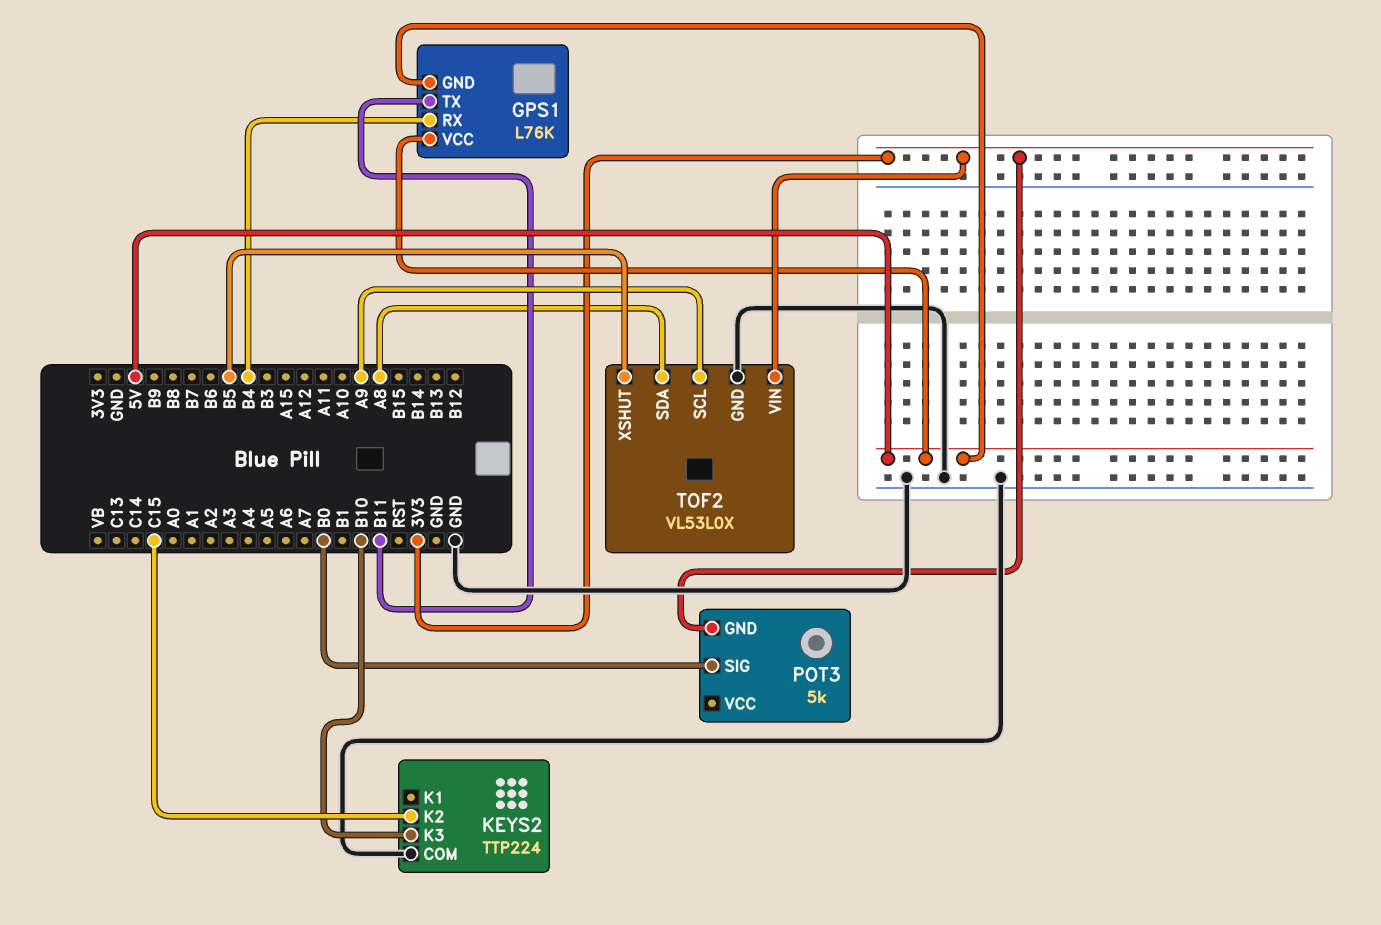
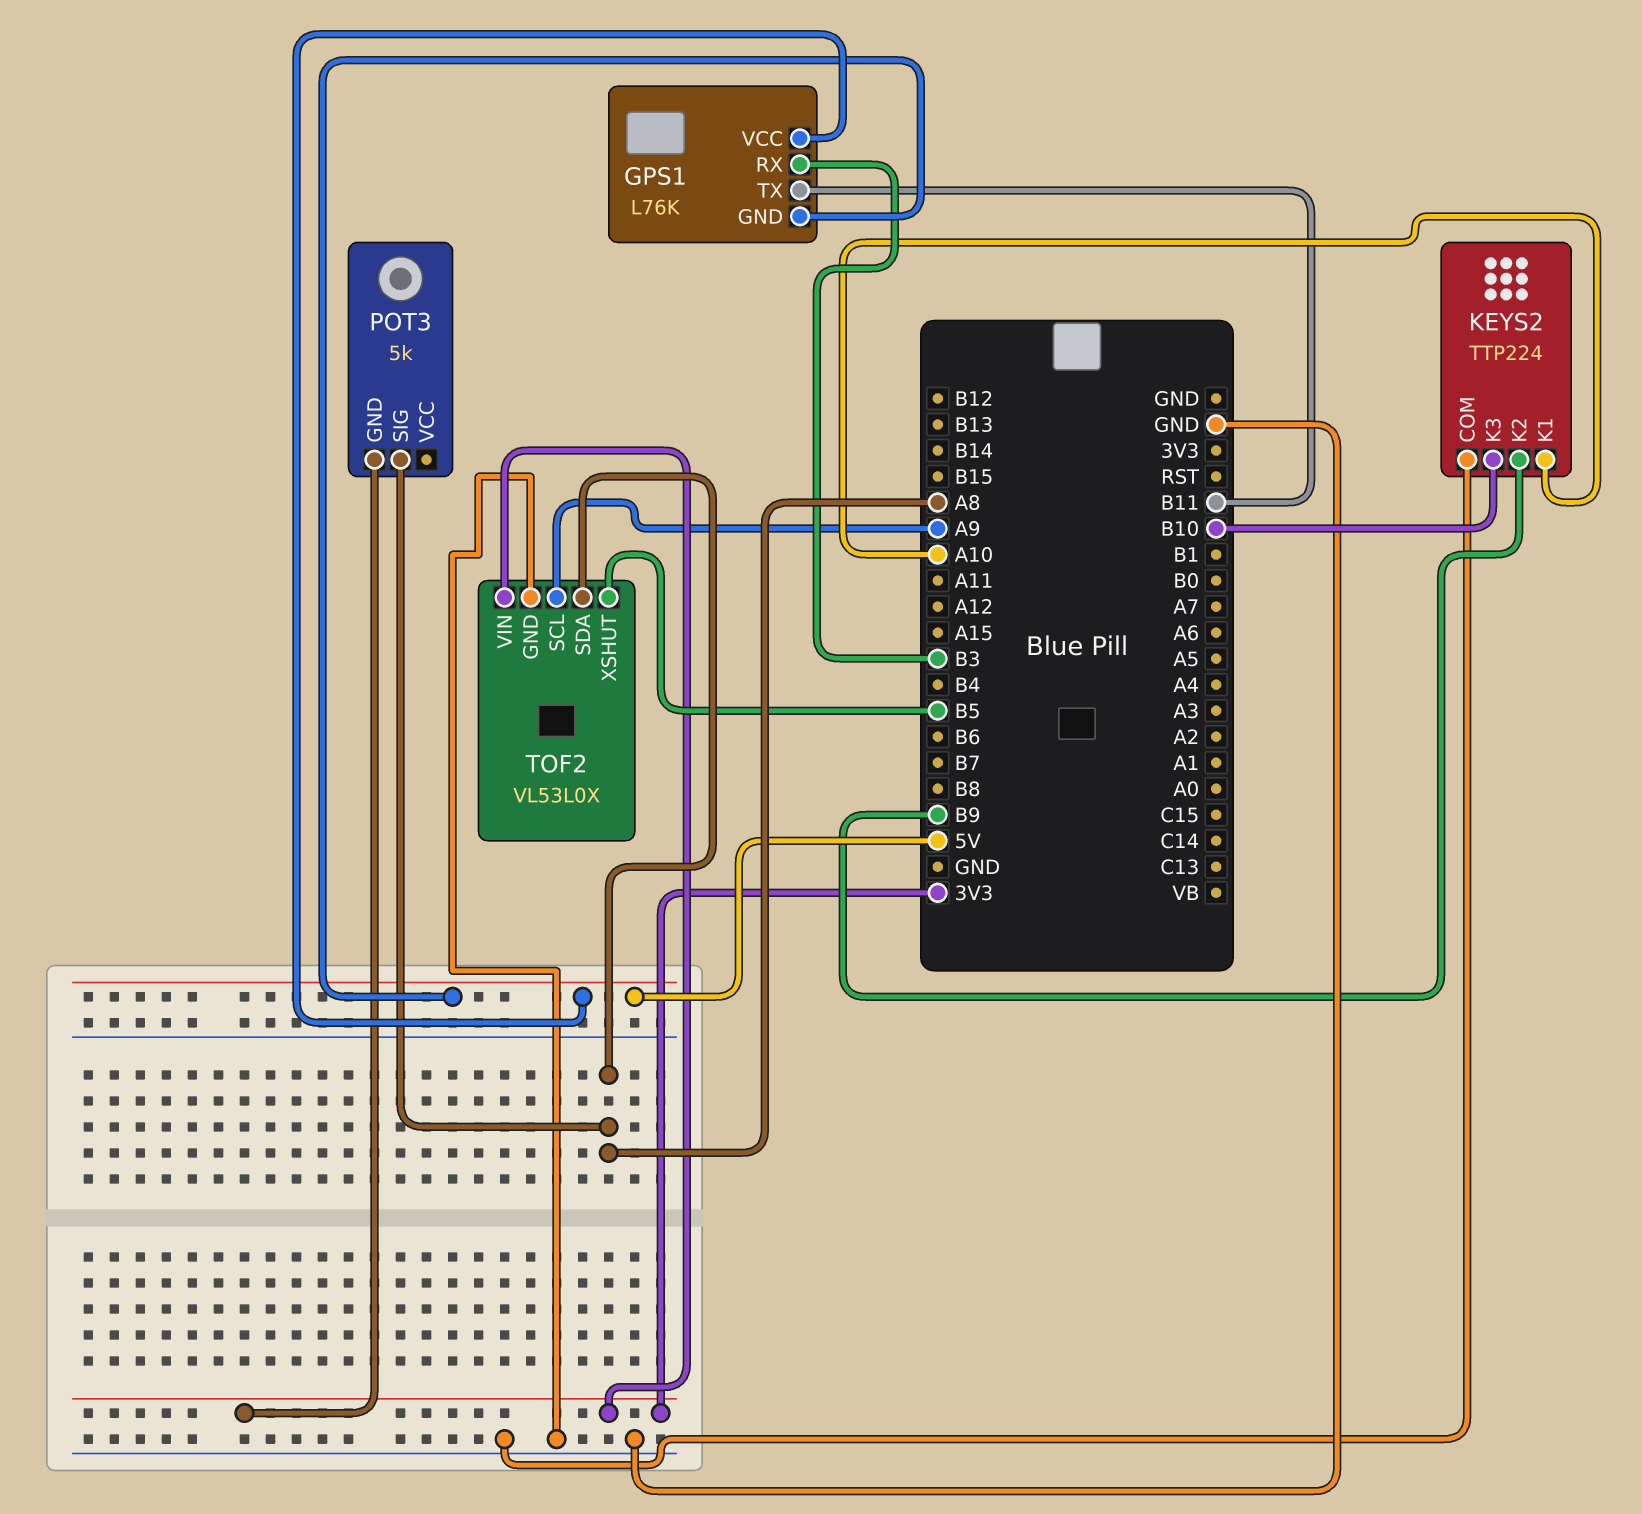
GPS1 pin RX: B4 -> B3
KEYS2 pin K1: none -> A10
KEYS2 pin K2: C15 -> B9
POT3 pin SIG: B0 -> A8

